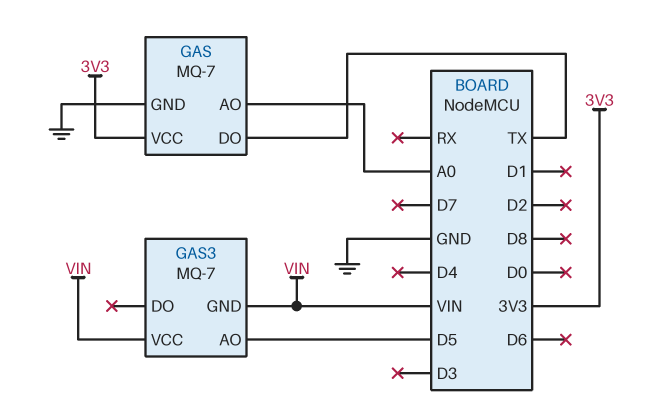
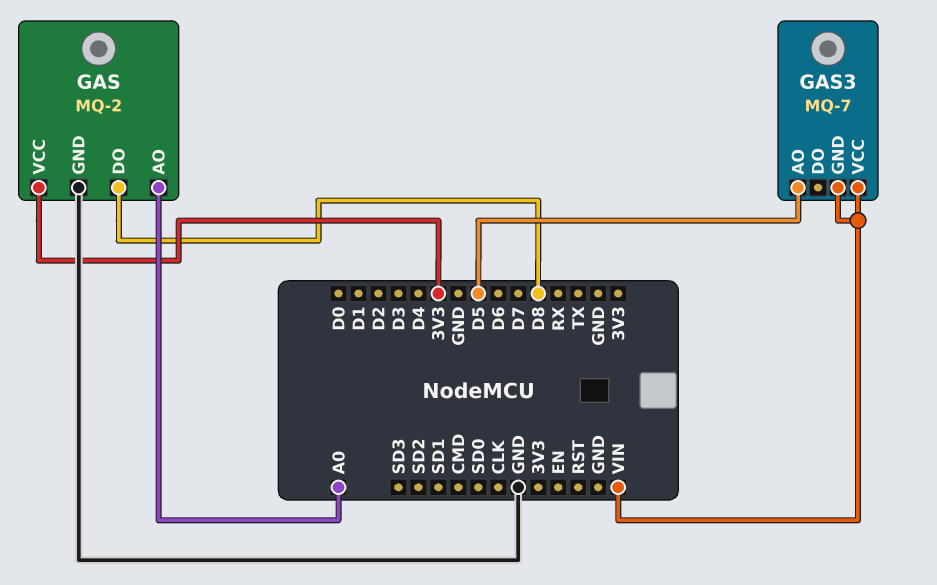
GAS: MQ-7 -> MQ-2
GAS pin DO: TX -> D8

